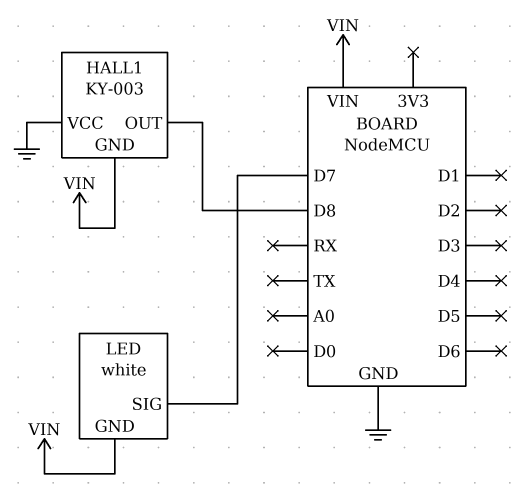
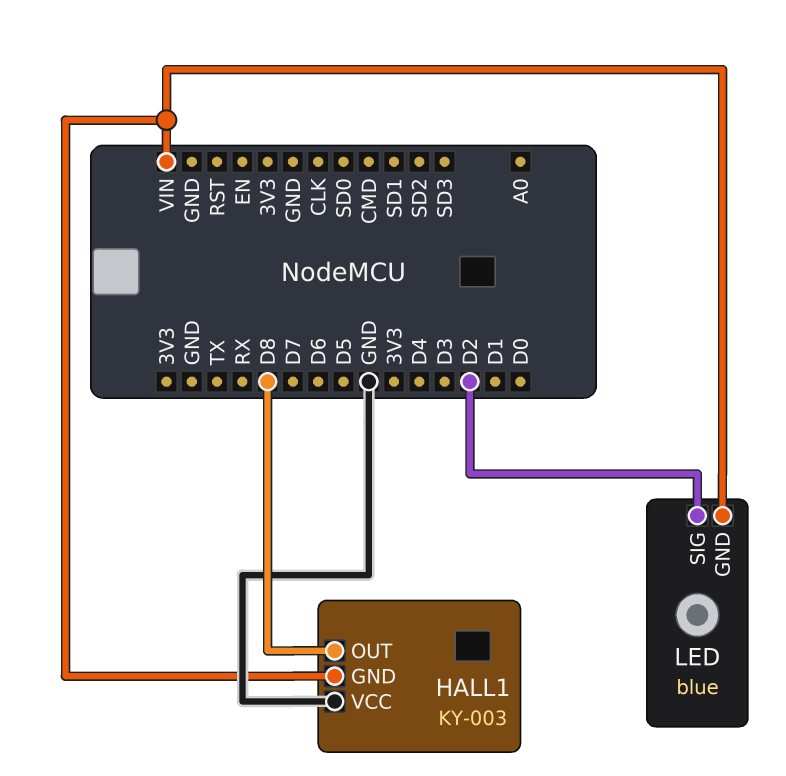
LED: white -> blue
LED pin SIG: D7 -> D2

